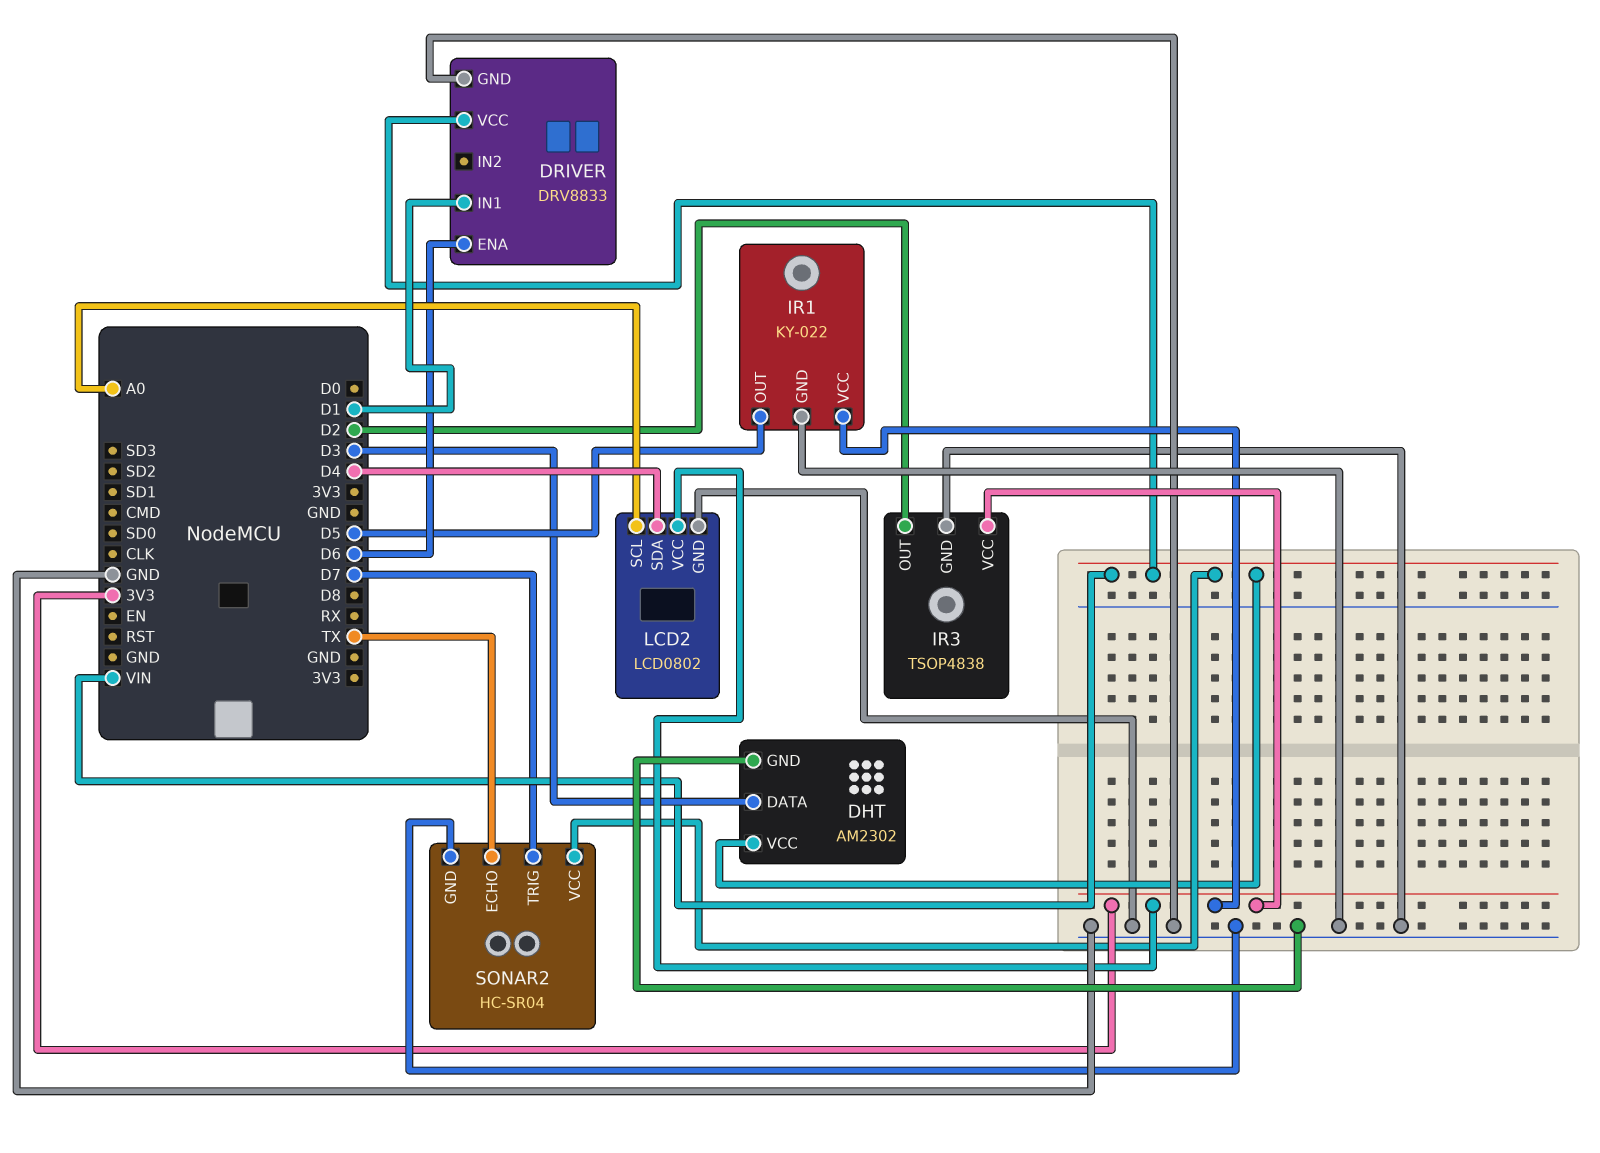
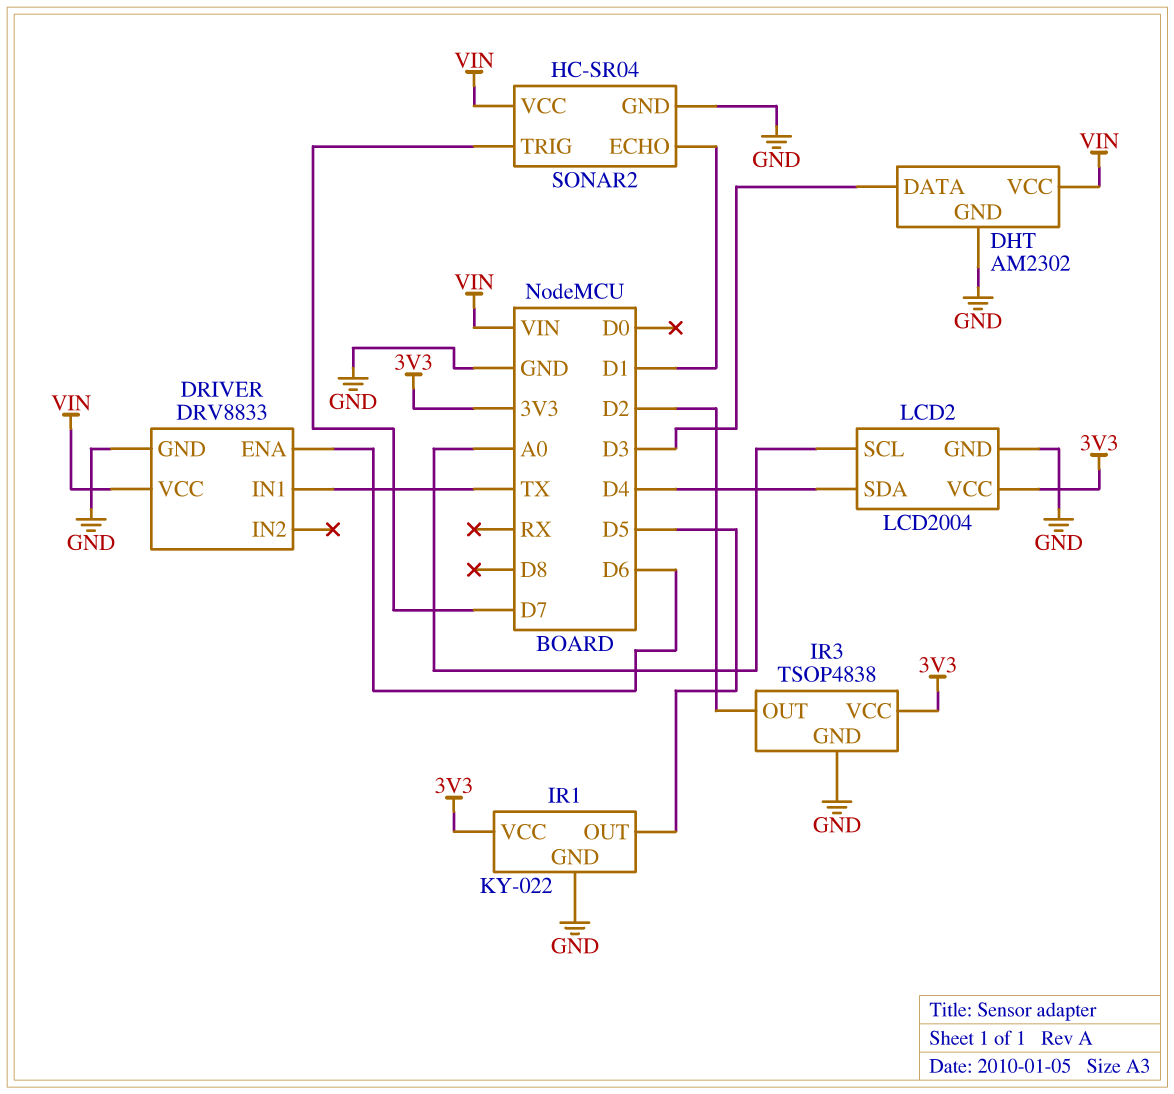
DRIVER pin IN1: D1 -> TX
LCD2: LCD0802 -> LCD2004
SONAR2 pin ECHO: TX -> D1

